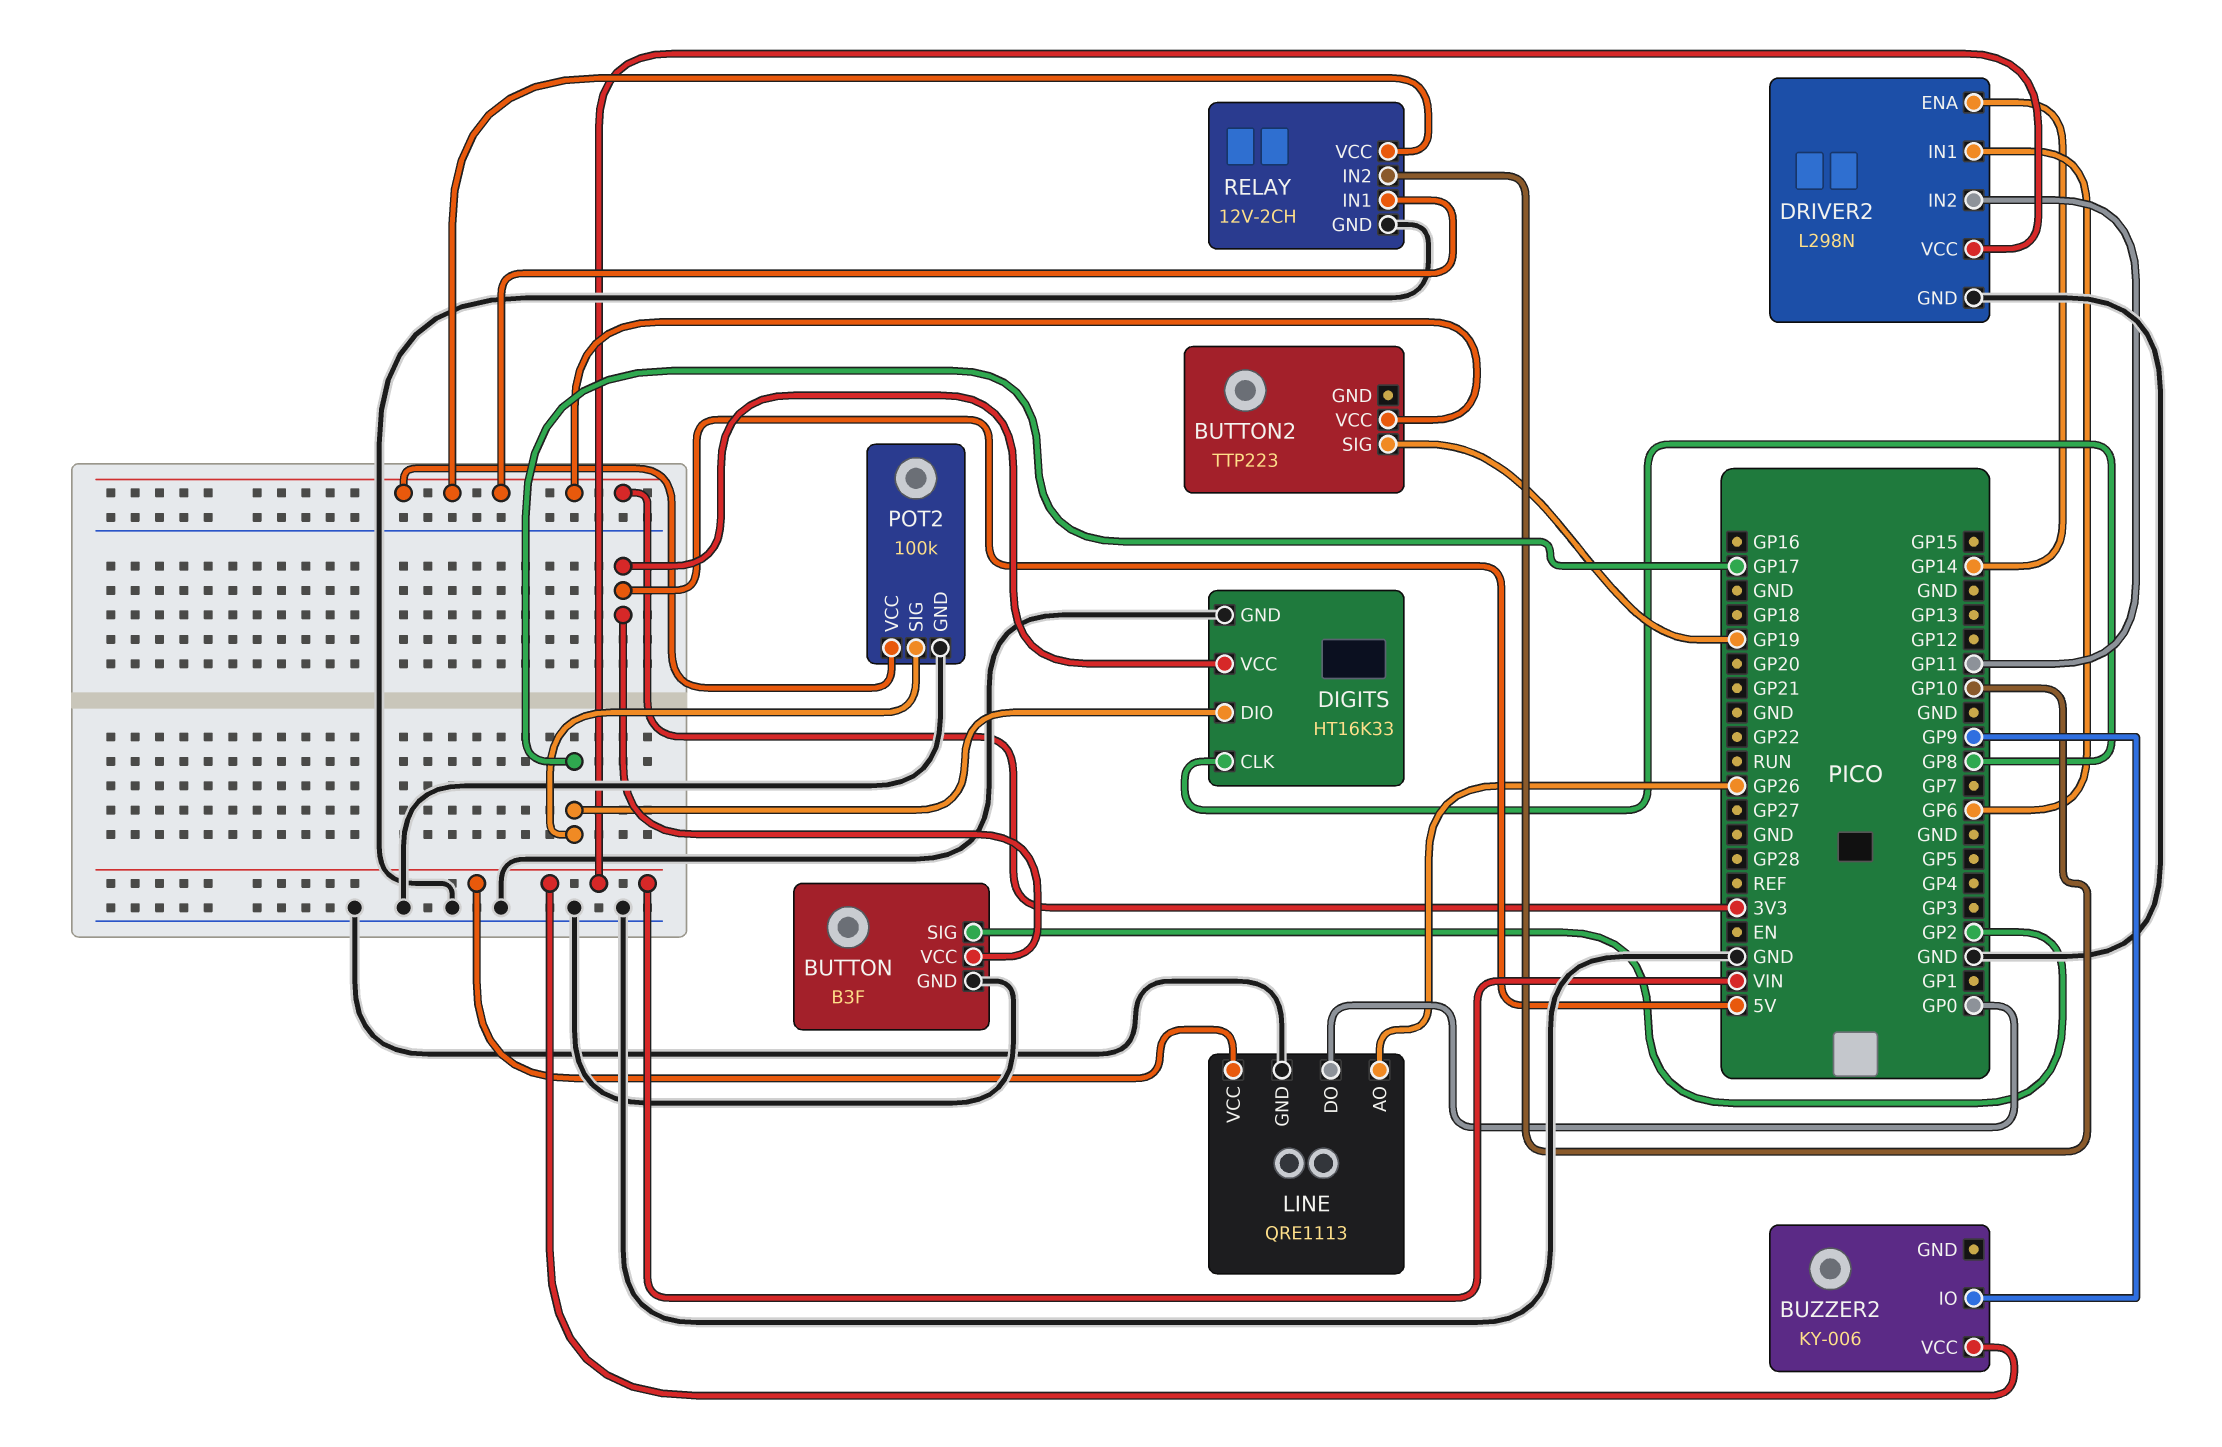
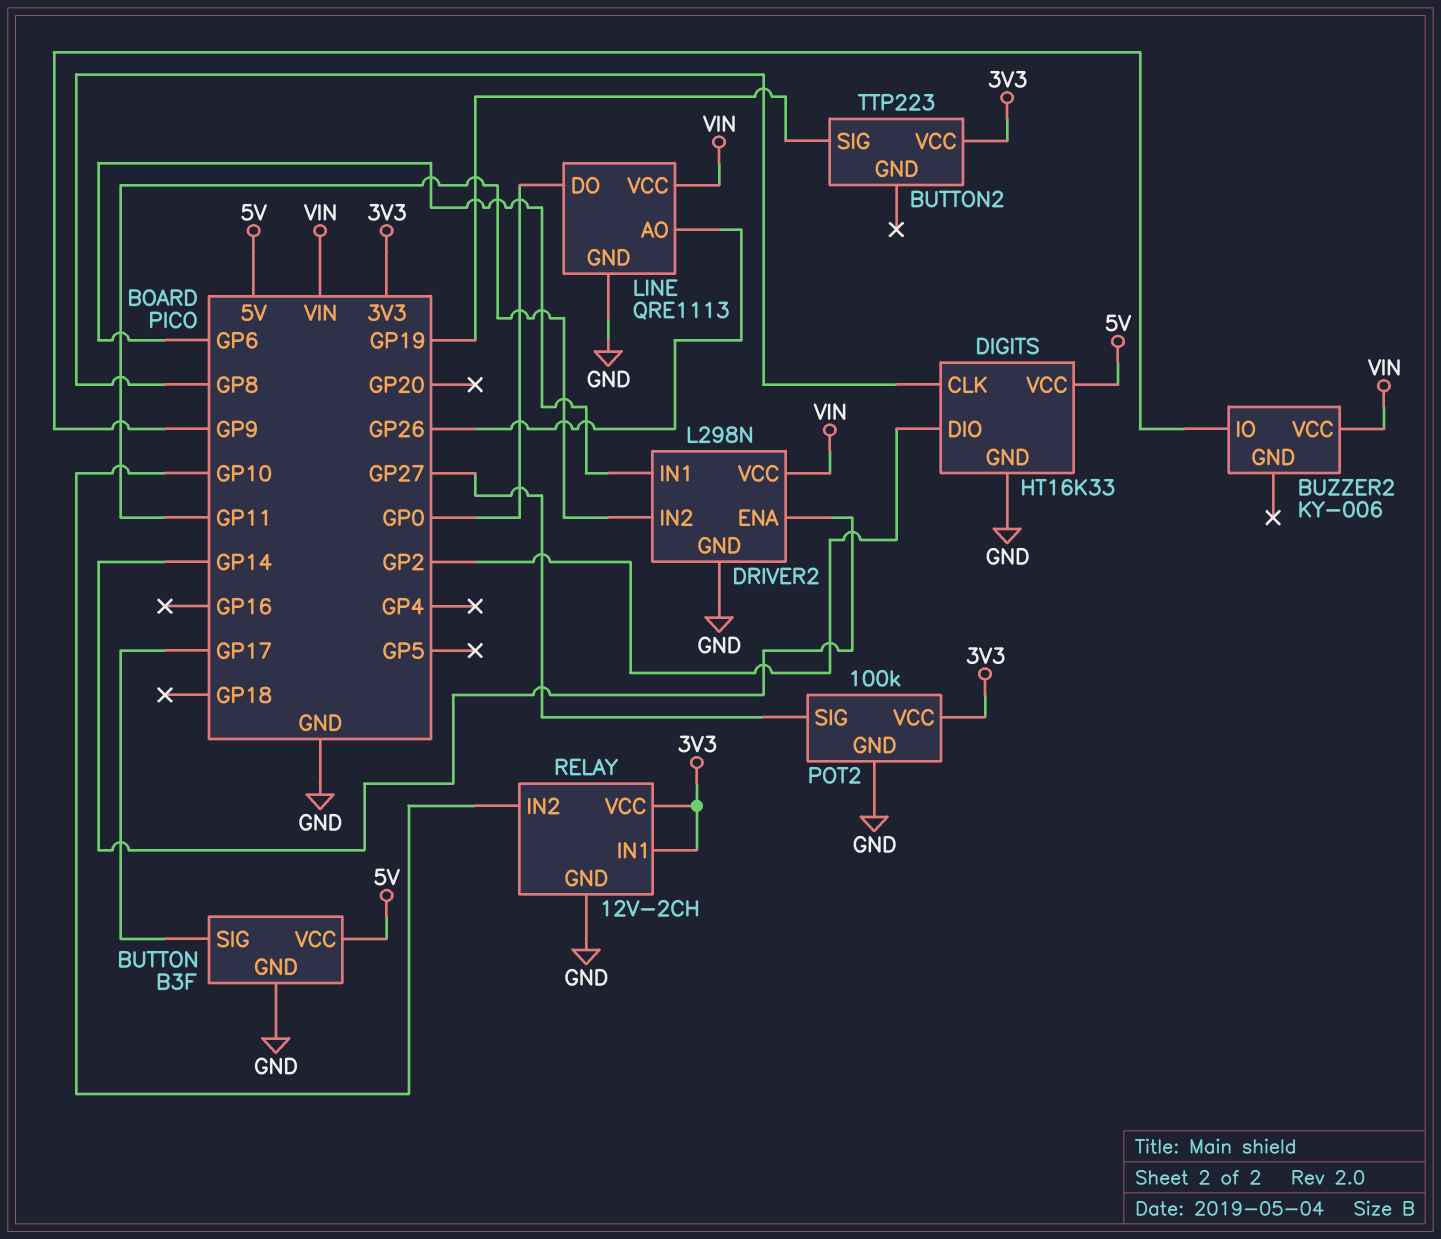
BUTTON pin SIG: GP2 -> GP17
DIGITS pin DIO: GP17 -> GP2
POT2 pin SIG: GP17 -> GP27

